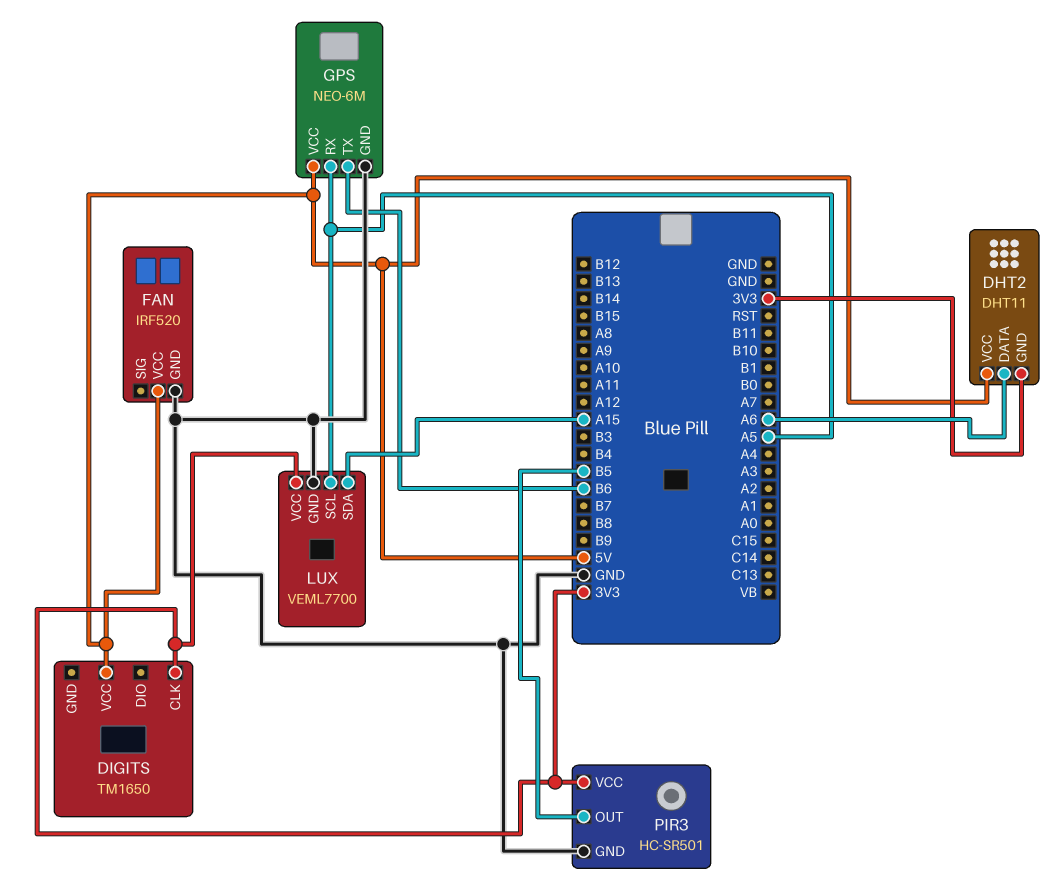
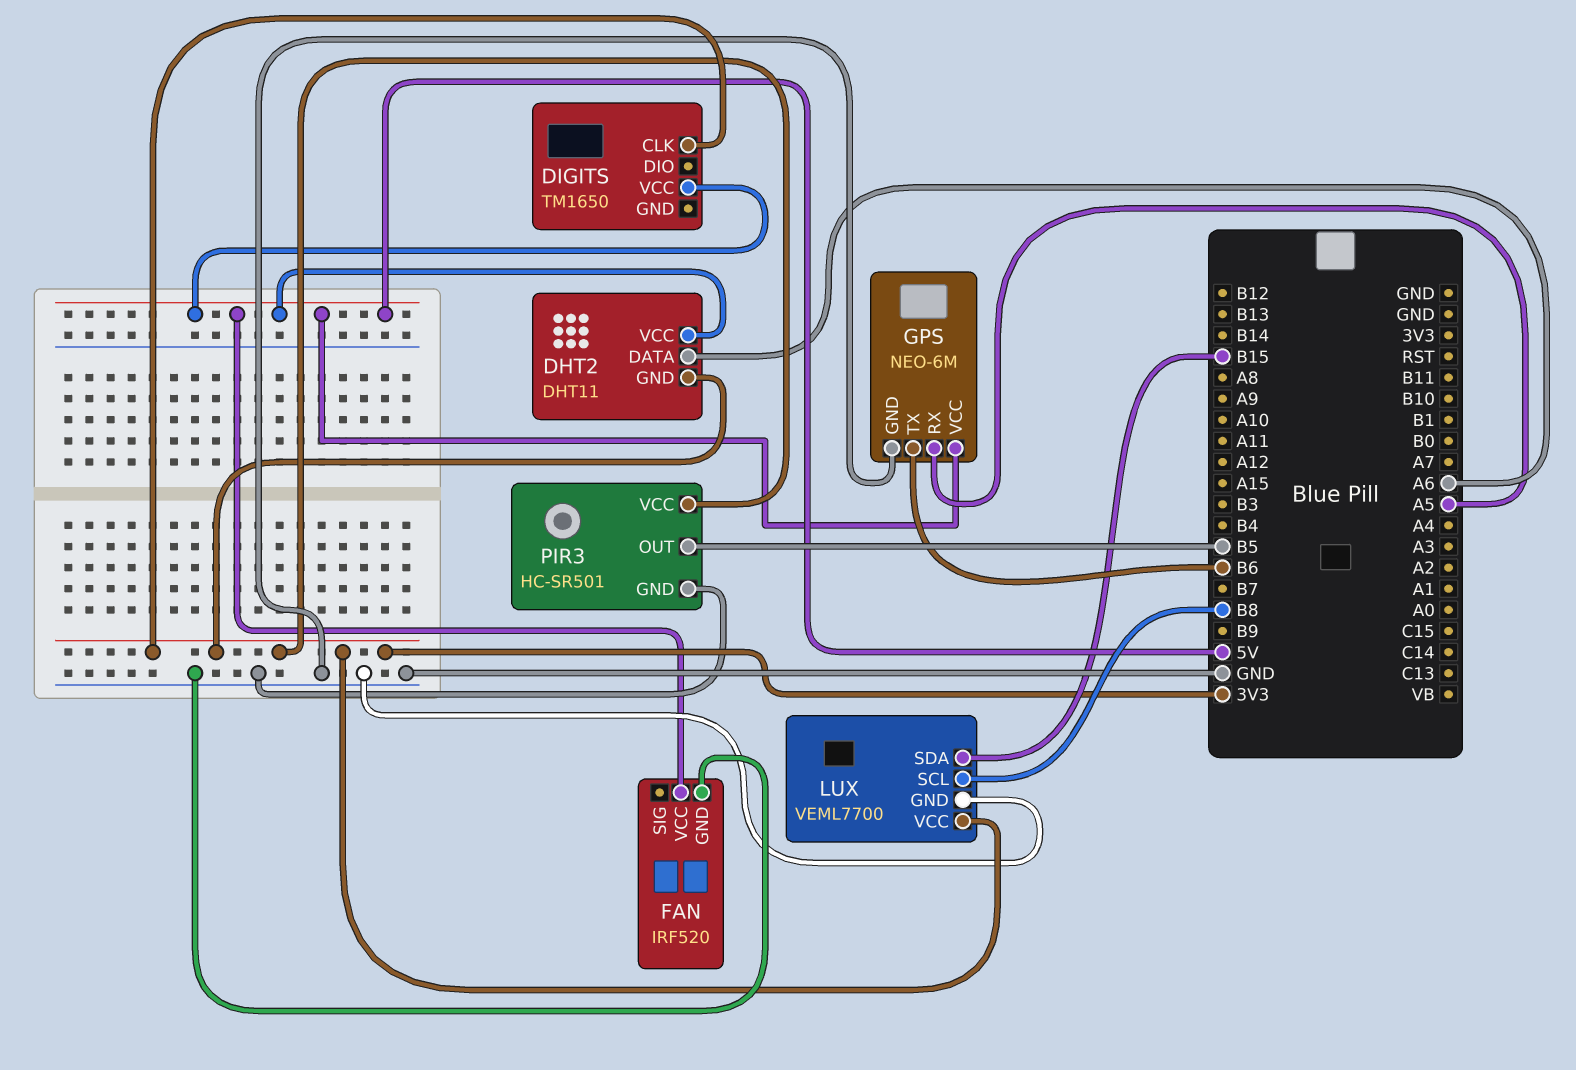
LUX pin SCL: A5 -> B8
LUX pin SDA: A15 -> B15

